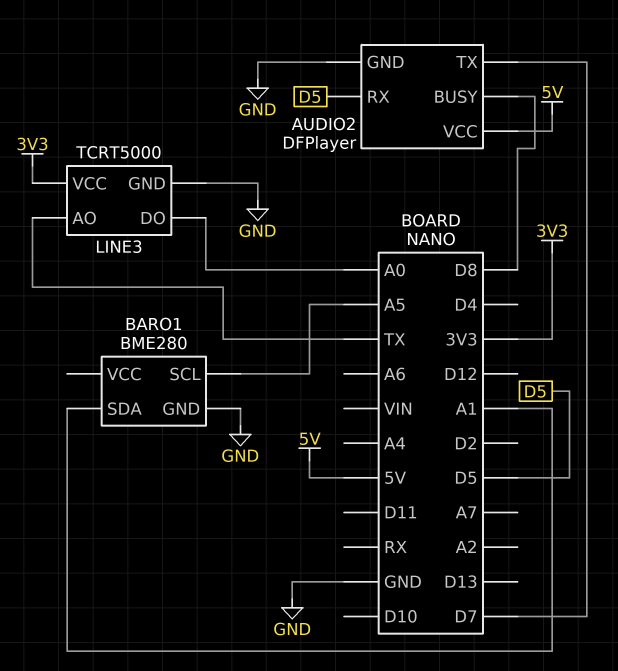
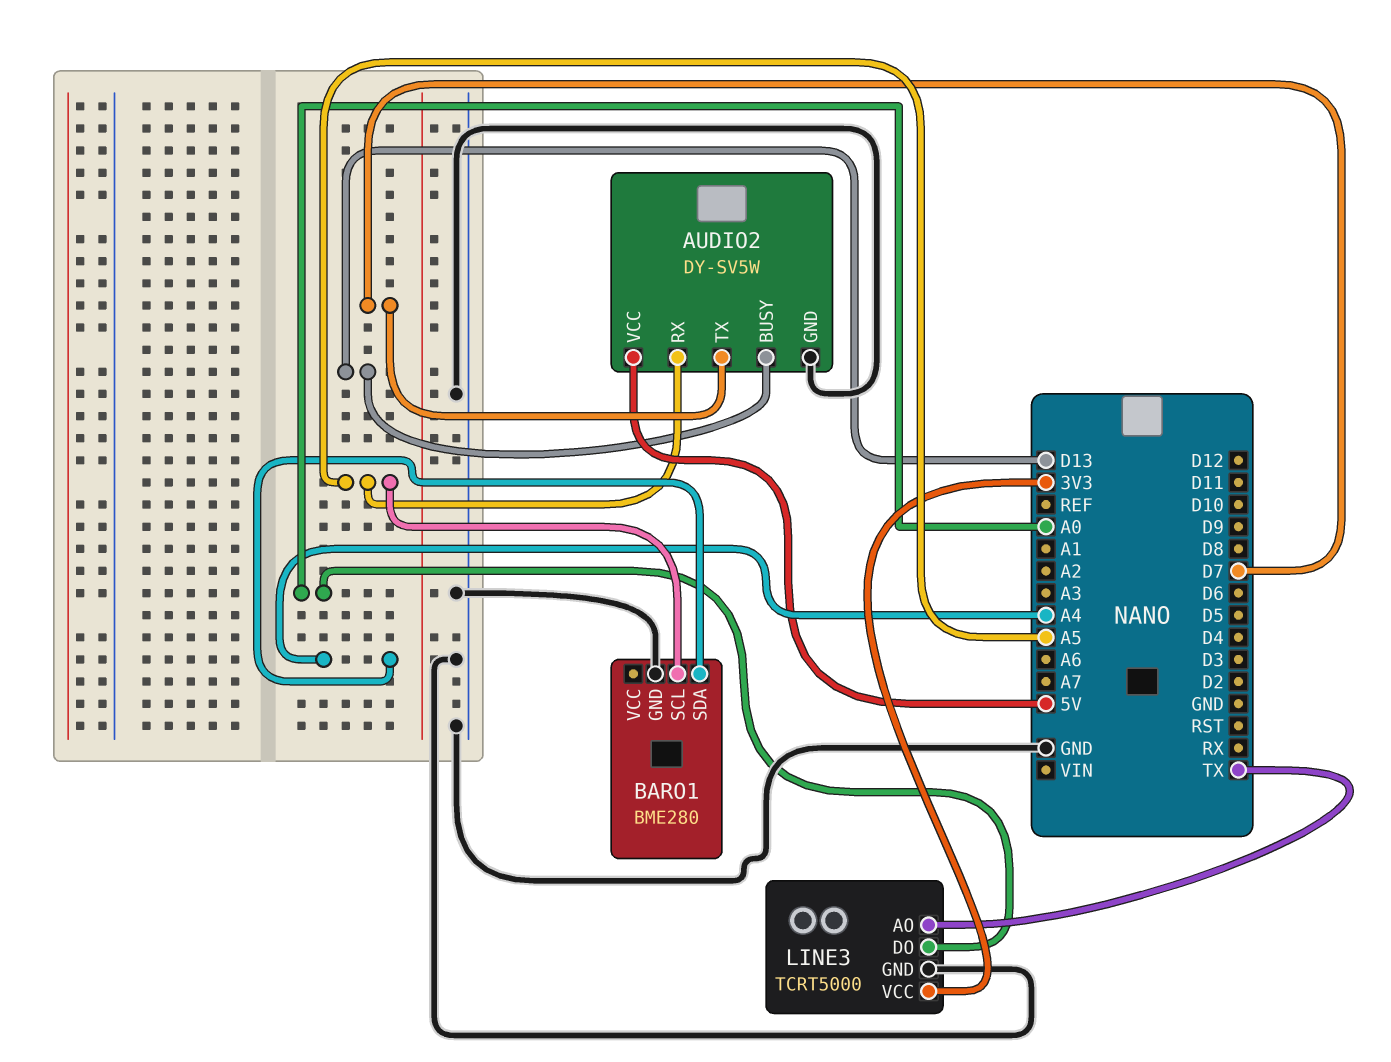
AUDIO2: DFPlayer -> DY-SV5W
AUDIO2 pin BUSY: D8 -> D13
AUDIO2 pin RX: D5 -> A5
BARO1 pin SDA: A1 -> A4

